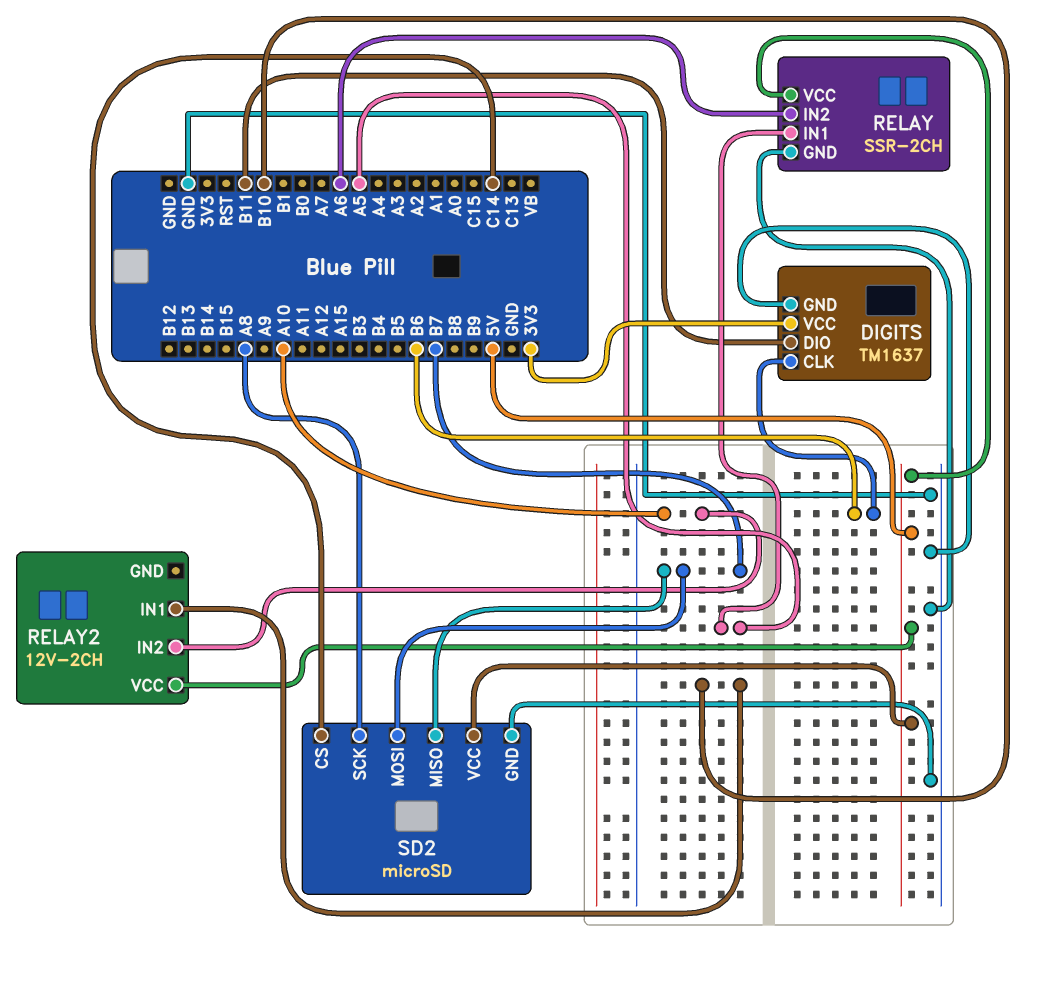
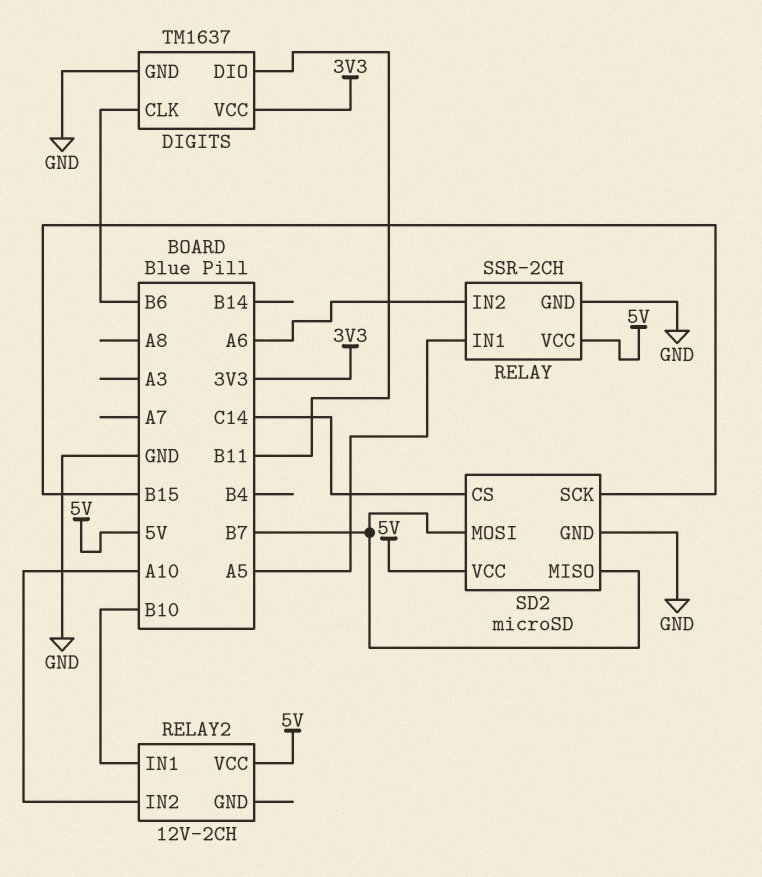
SD2 pin SCK: A8 -> B15

